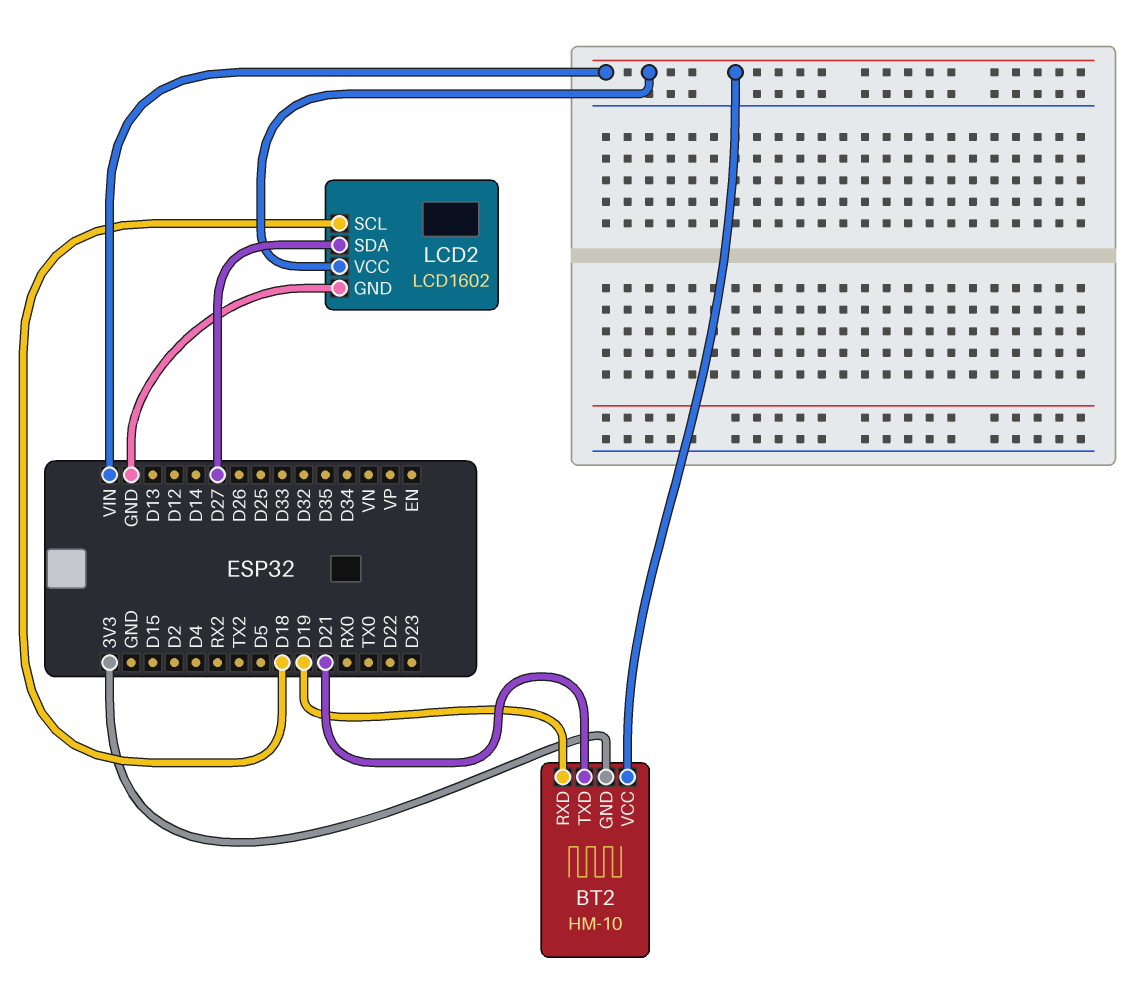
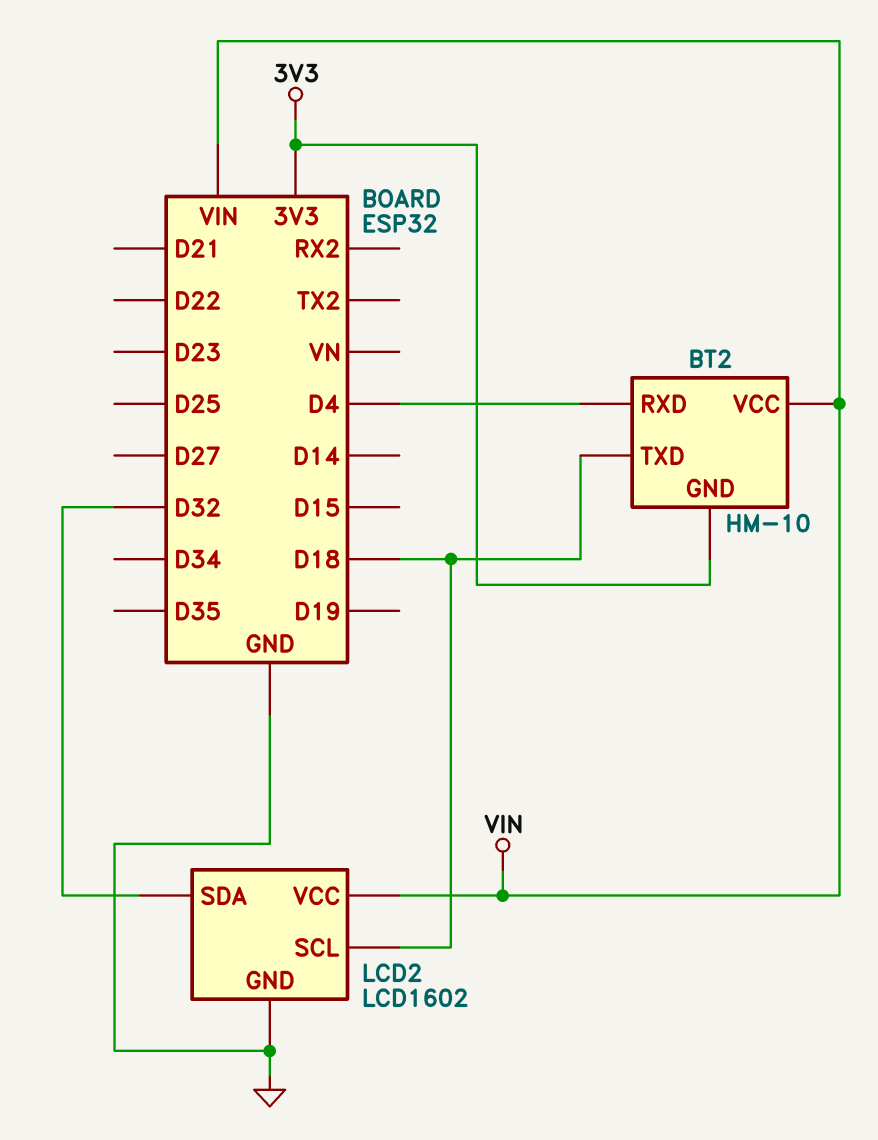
BT2 pin RXD: D19 -> D4
BT2 pin TXD: D21 -> D18
LCD2 pin SDA: D27 -> D32

